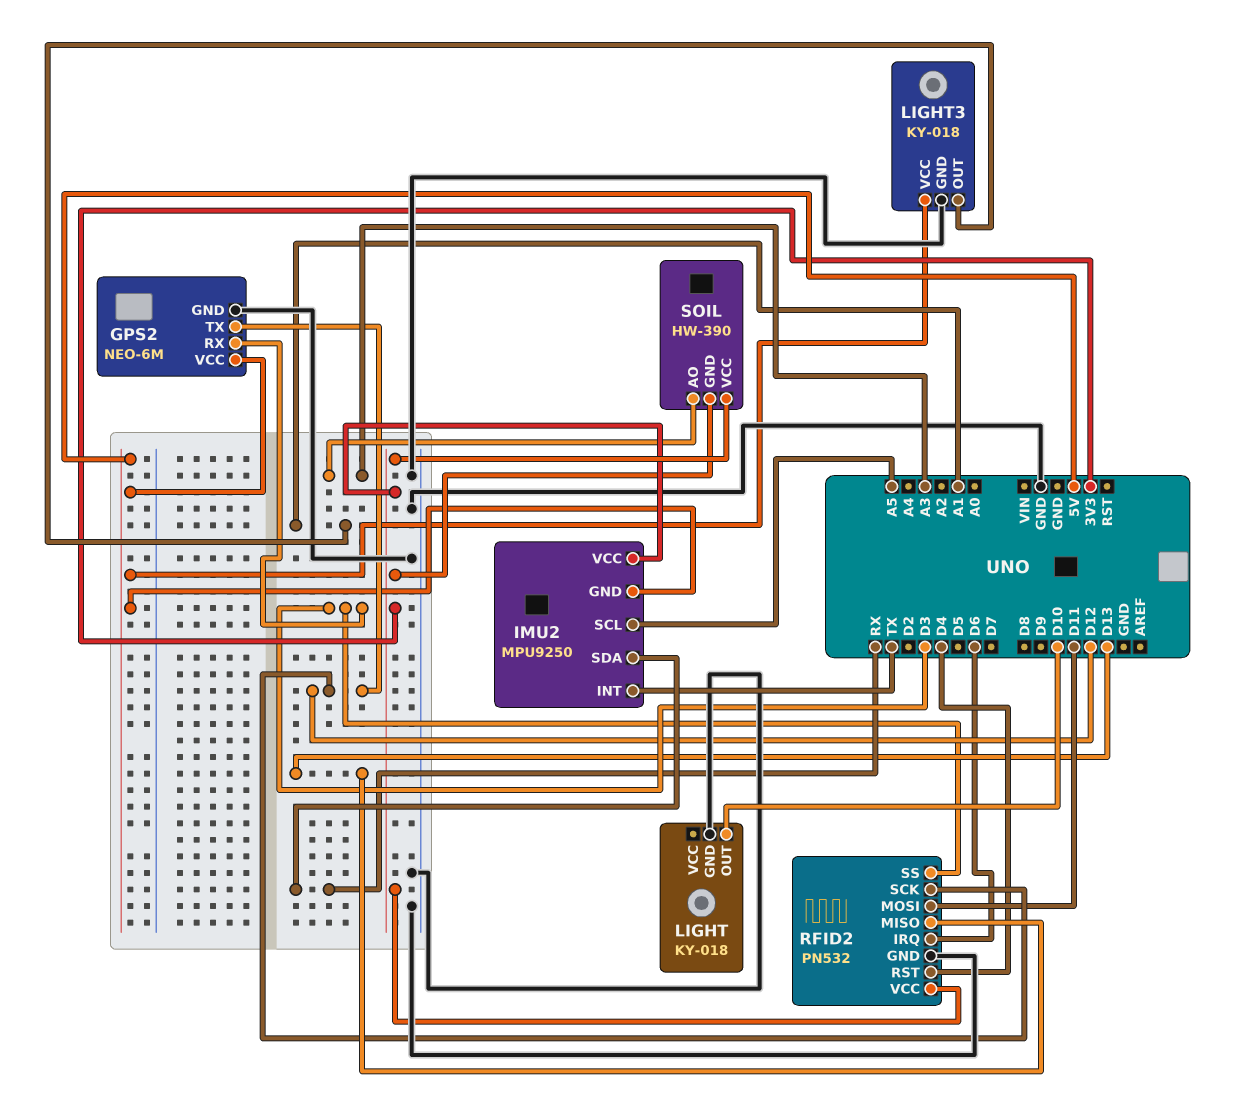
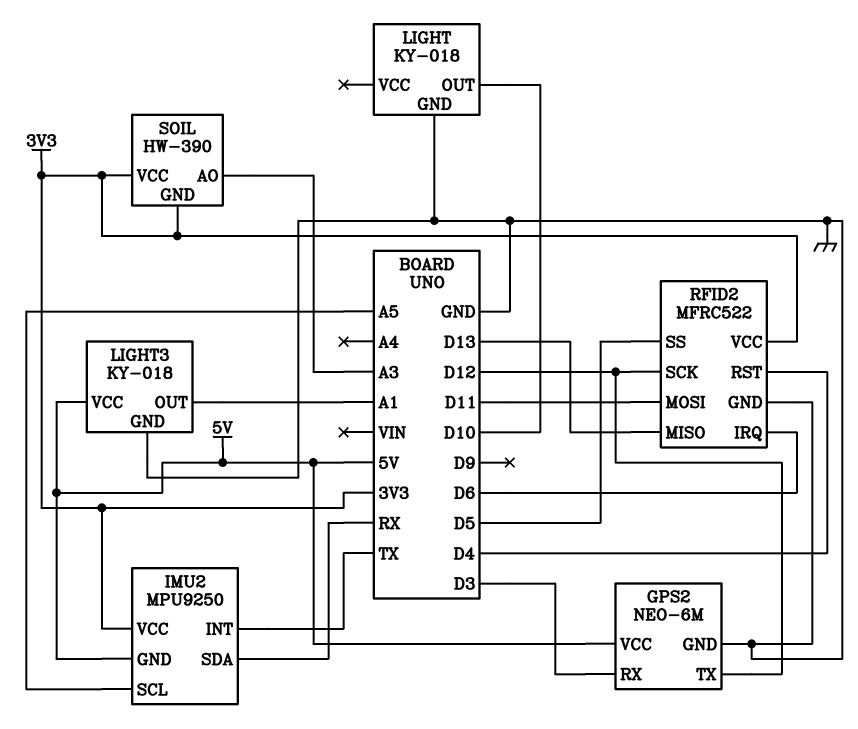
RFID2: PN532 -> MFRC522
RFID2 pin SS: D3 -> D5

